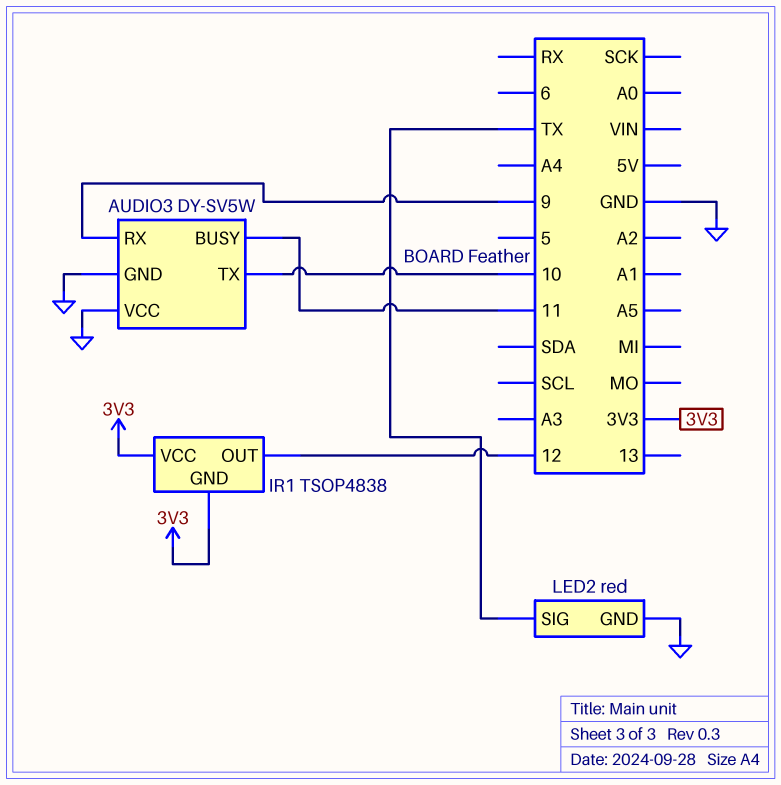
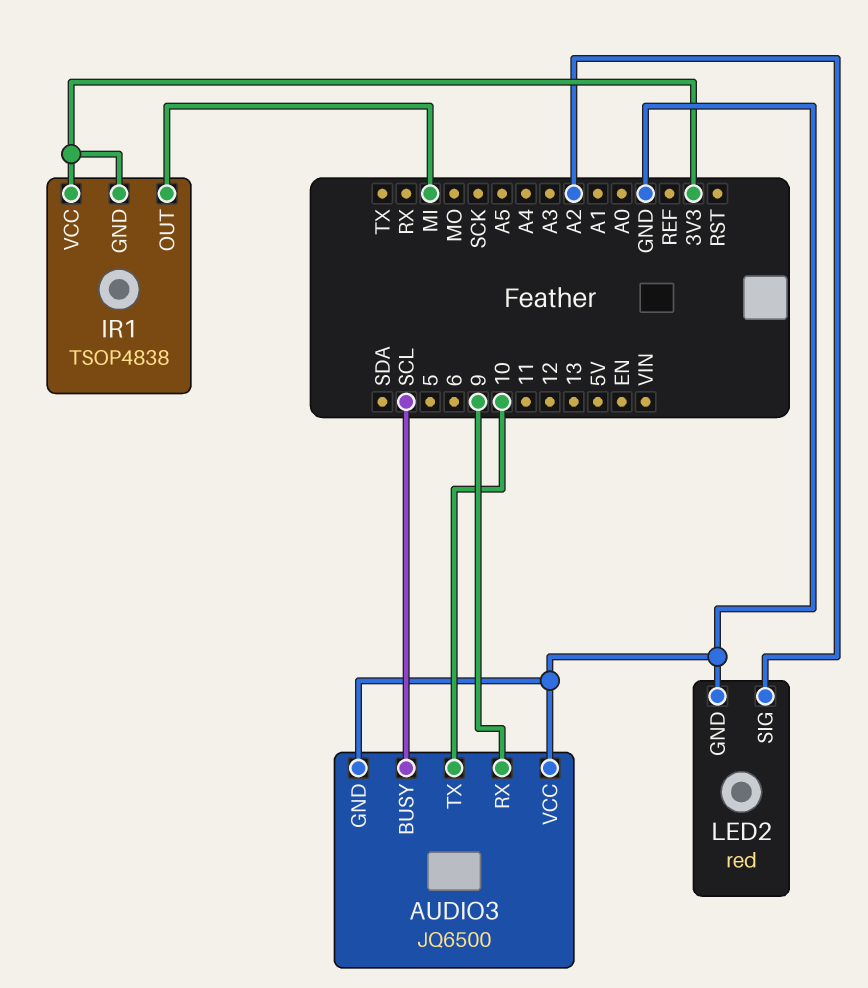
AUDIO3: DY-SV5W -> JQ6500
AUDIO3 pin BUSY: 11 -> SCL
IR1 pin OUT: 12 -> MI
LED2 pin SIG: TX -> A2

